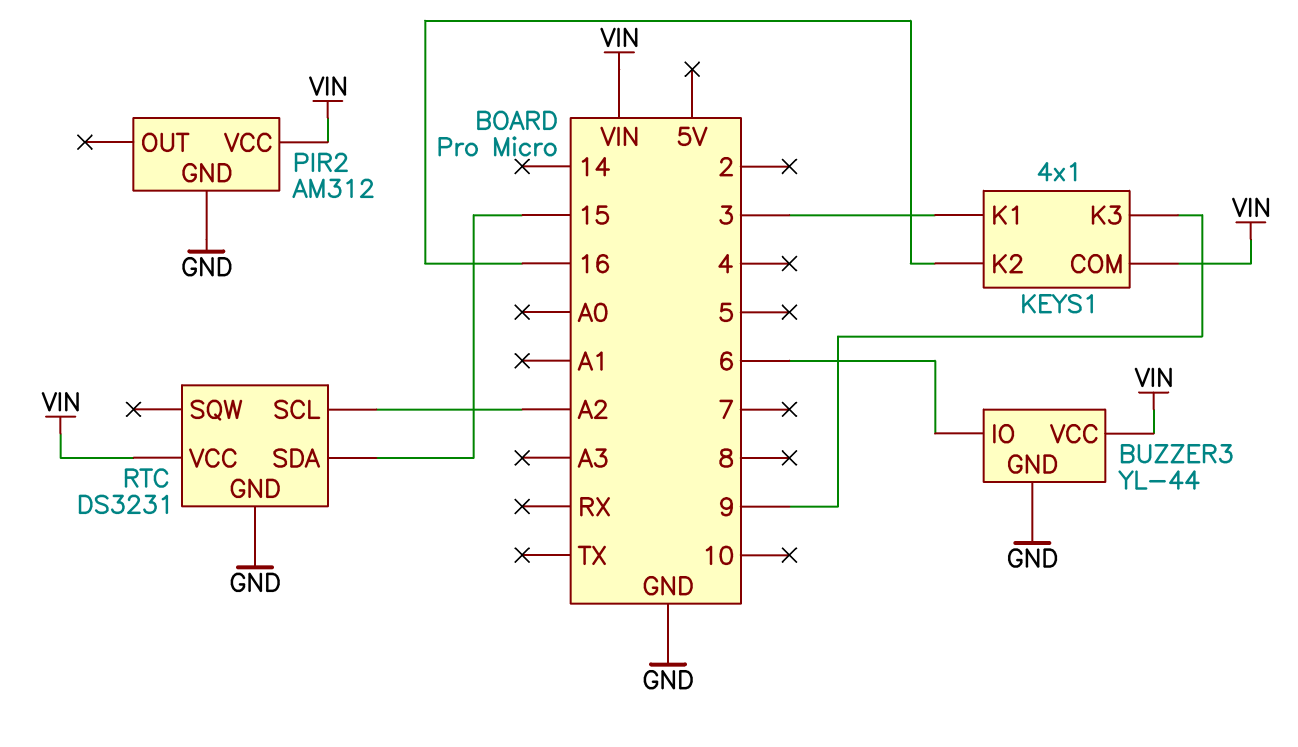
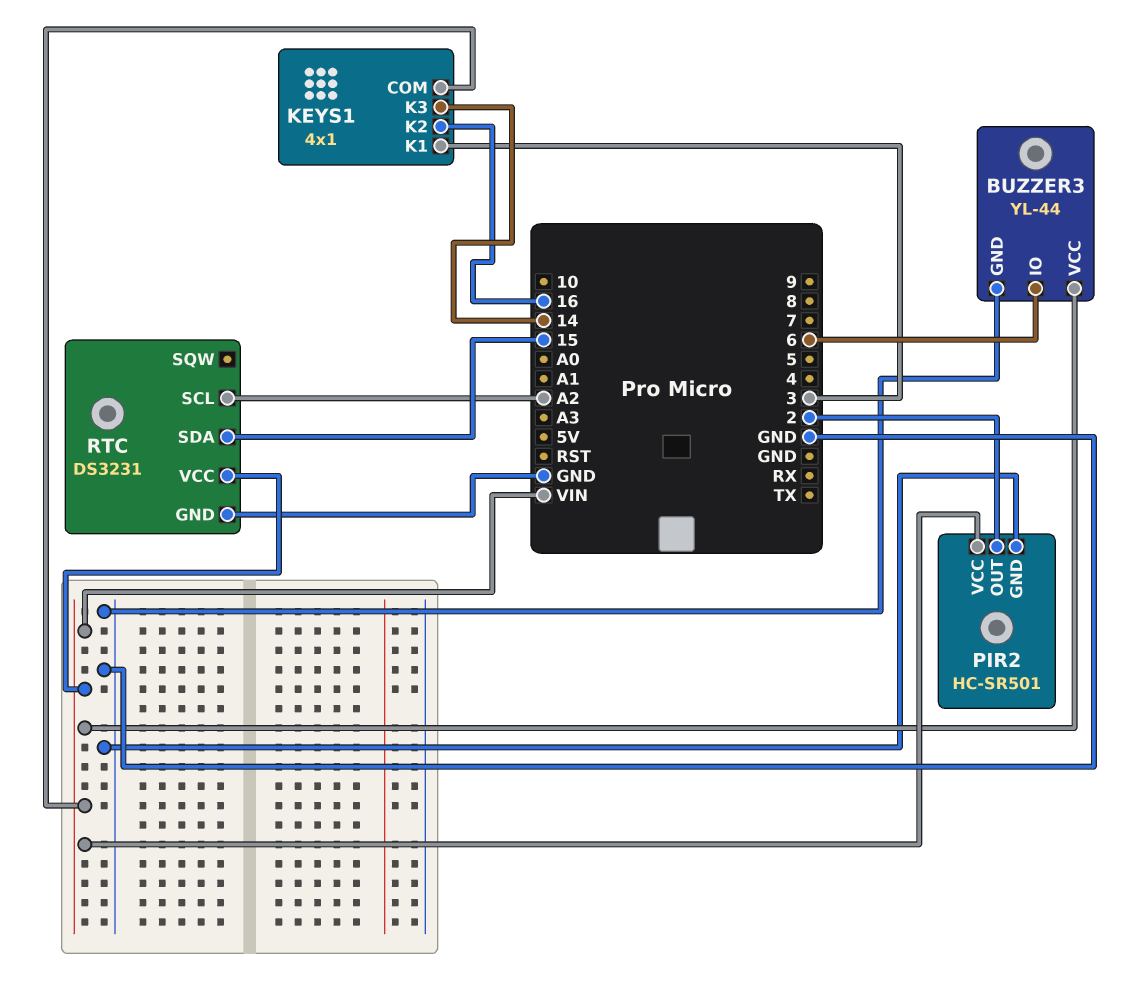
KEYS1 pin K3: 9 -> 14
PIR2: AM312 -> HC-SR501
PIR2 pin OUT: none -> 2

